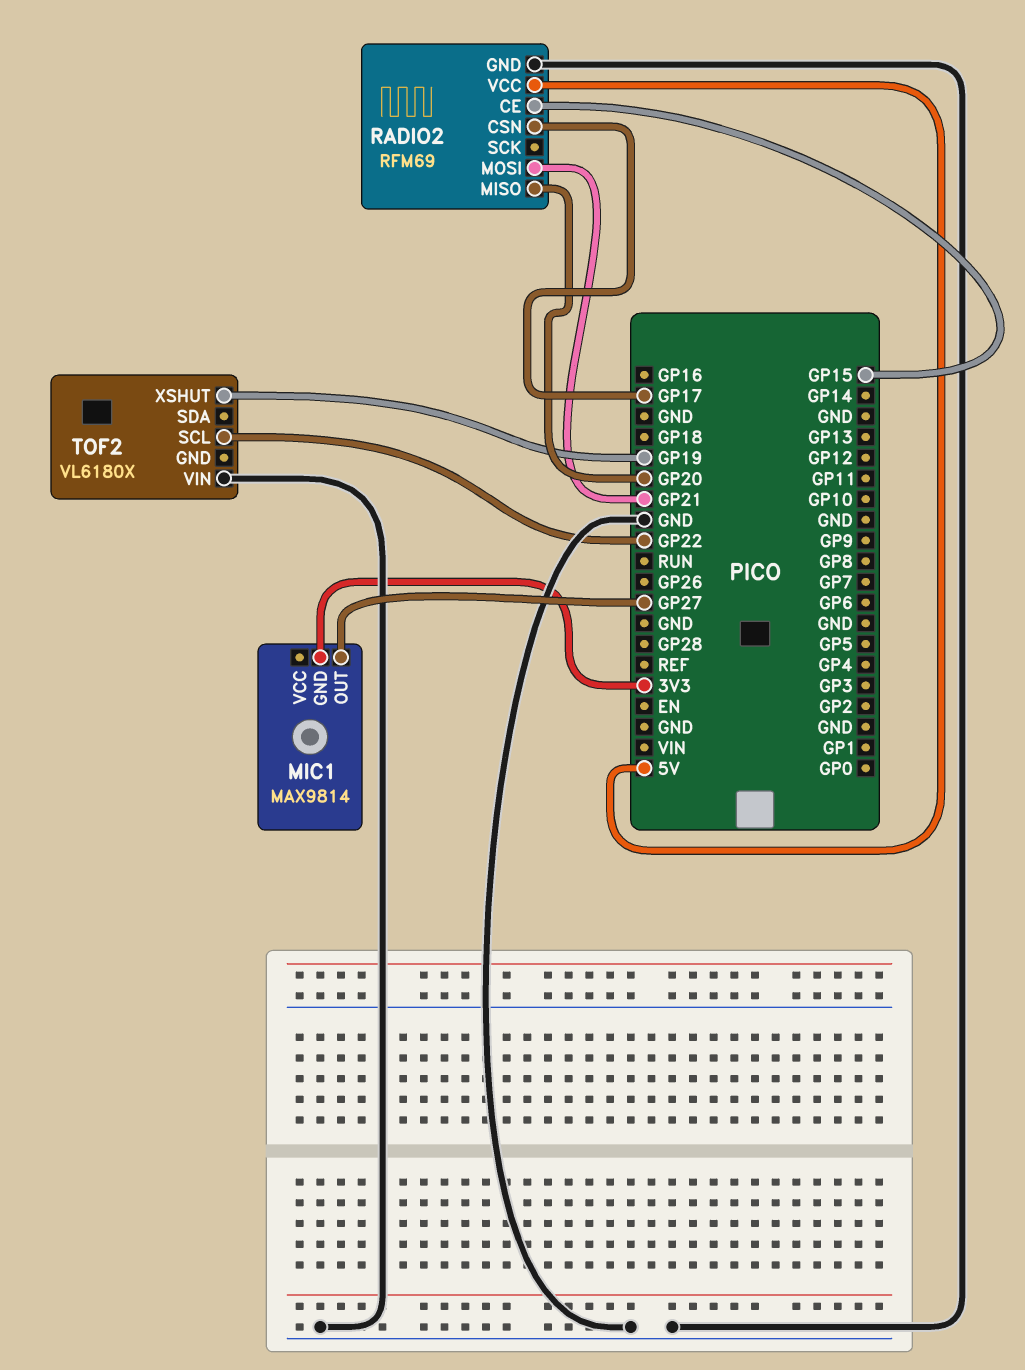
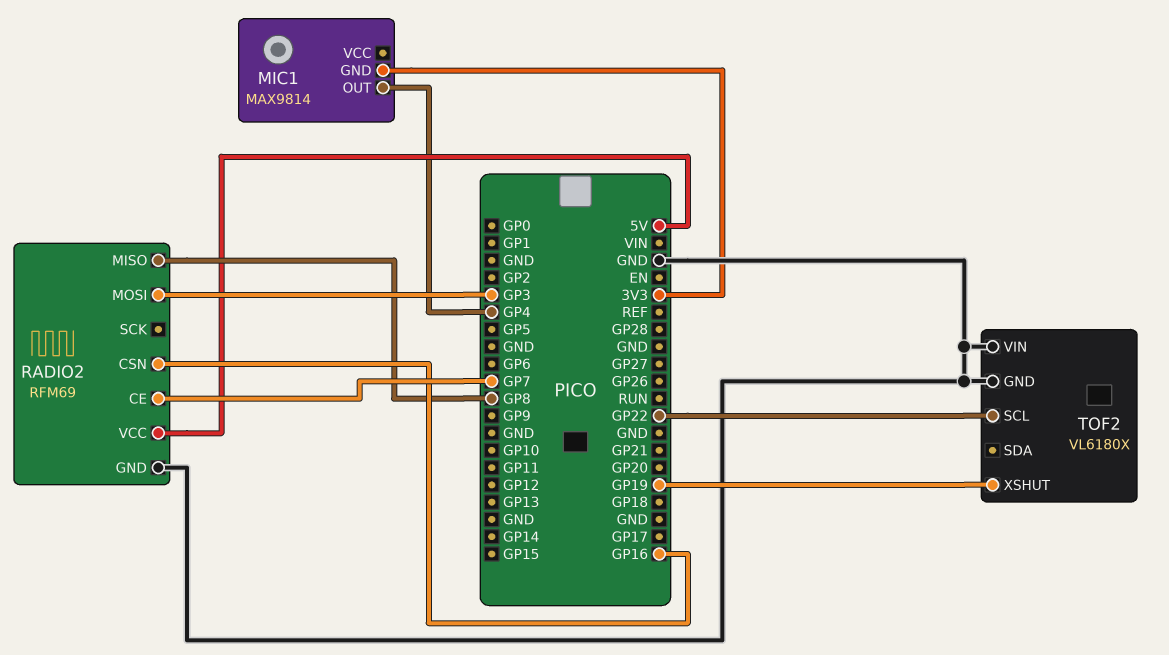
MIC1 pin OUT: GP27 -> GP4
RADIO2 pin CE: GP15 -> GP7
RADIO2 pin CSN: GP17 -> GP16
RADIO2 pin MISO: GP20 -> GP8
RADIO2 pin MOSI: GP21 -> GP3
TOF2 pin GND: none -> GND

